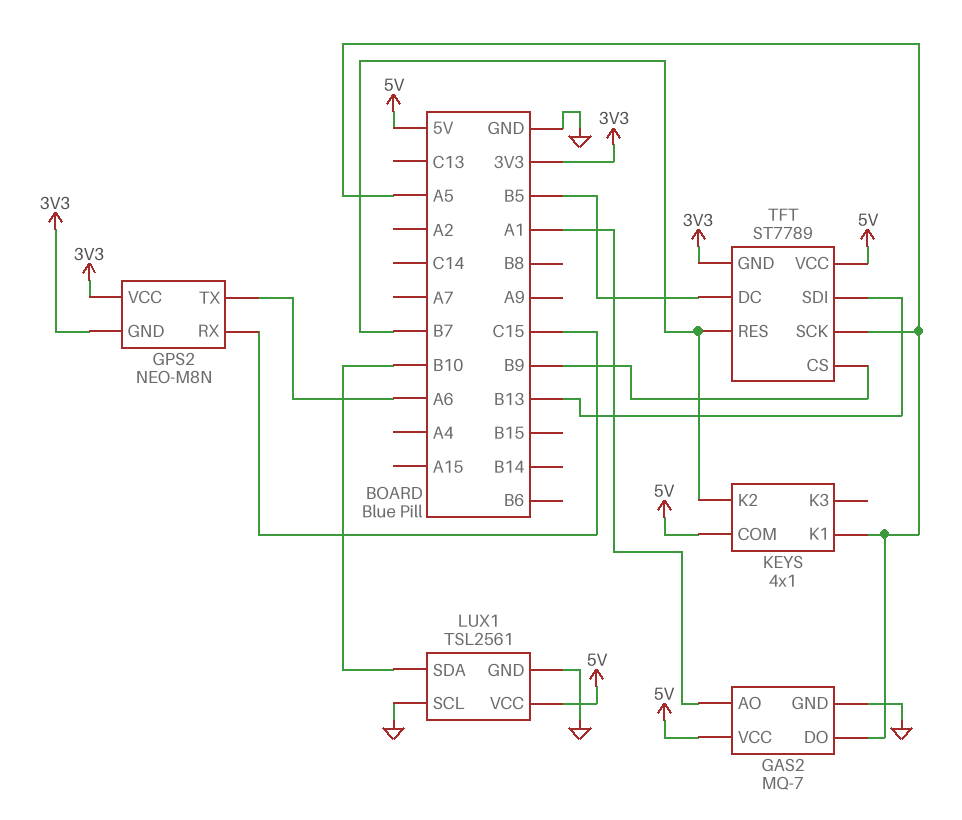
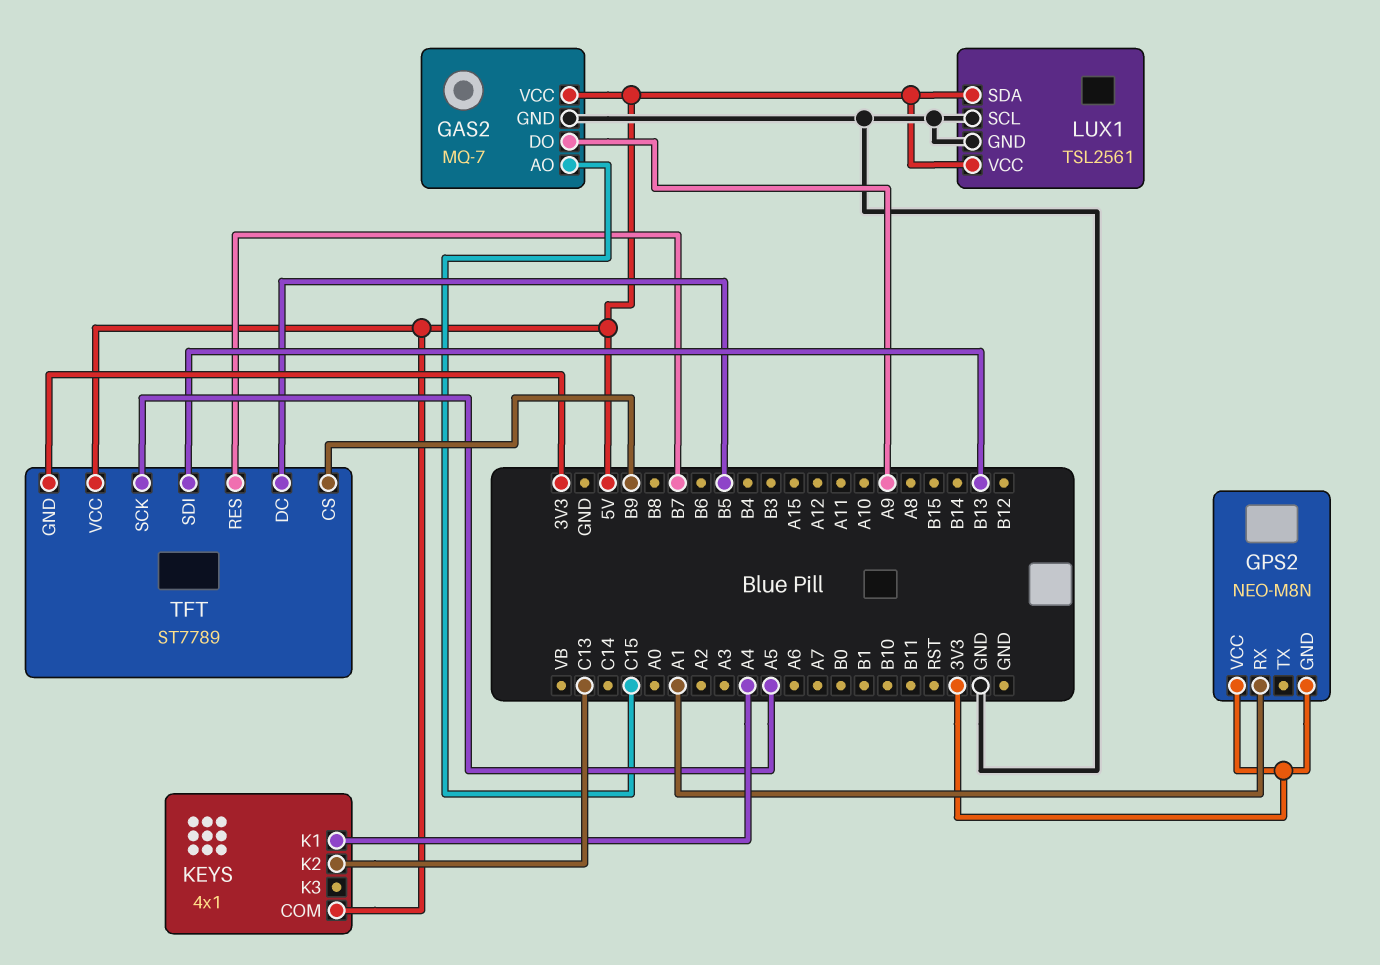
GAS2 pin AO: A1 -> C15
GAS2 pin DO: A5 -> A9
GPS2 pin RX: C15 -> A1
GPS2 pin TX: A6 -> none
KEYS pin K1: A5 -> A4
KEYS pin K2: B7 -> C13
LUX1 pin SDA: B10 -> 5V

